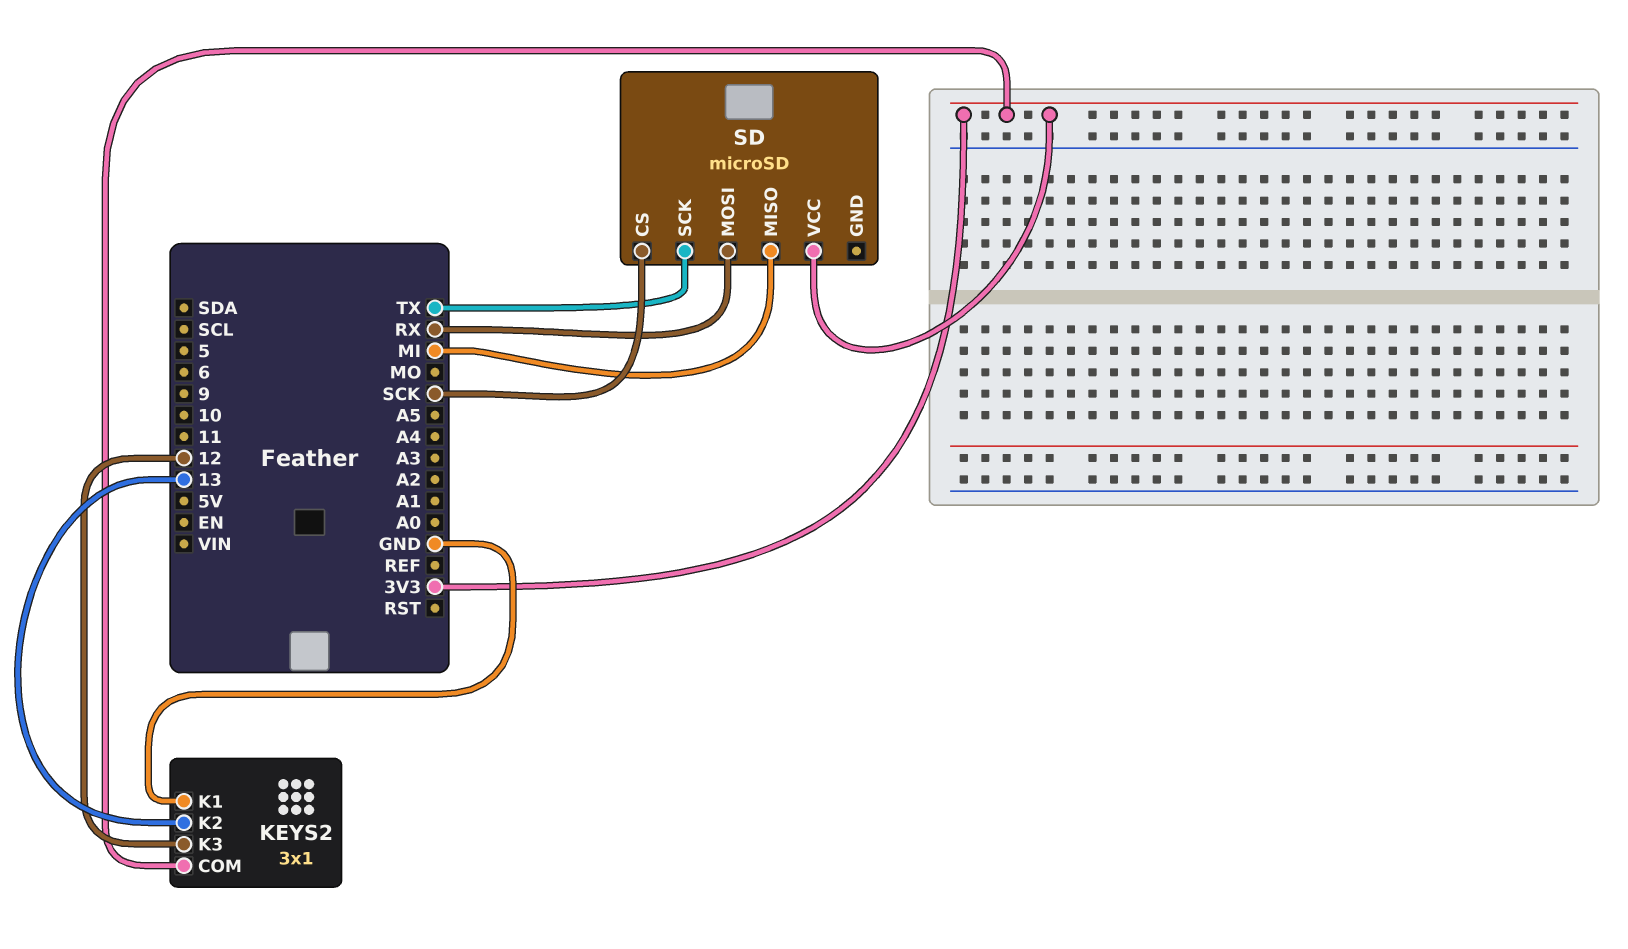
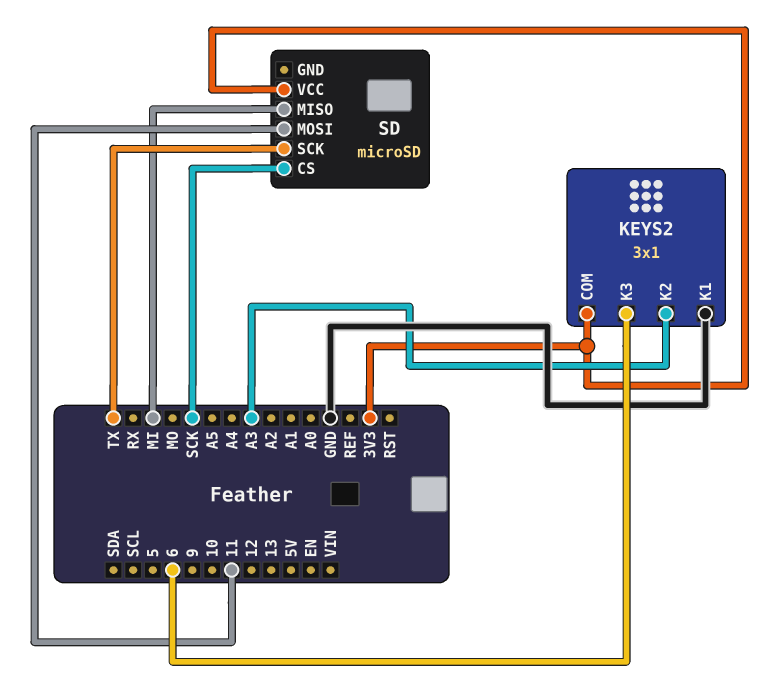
KEYS2 pin K2: 13 -> A3
KEYS2 pin K3: 12 -> 6
SD pin MOSI: RX -> 11

